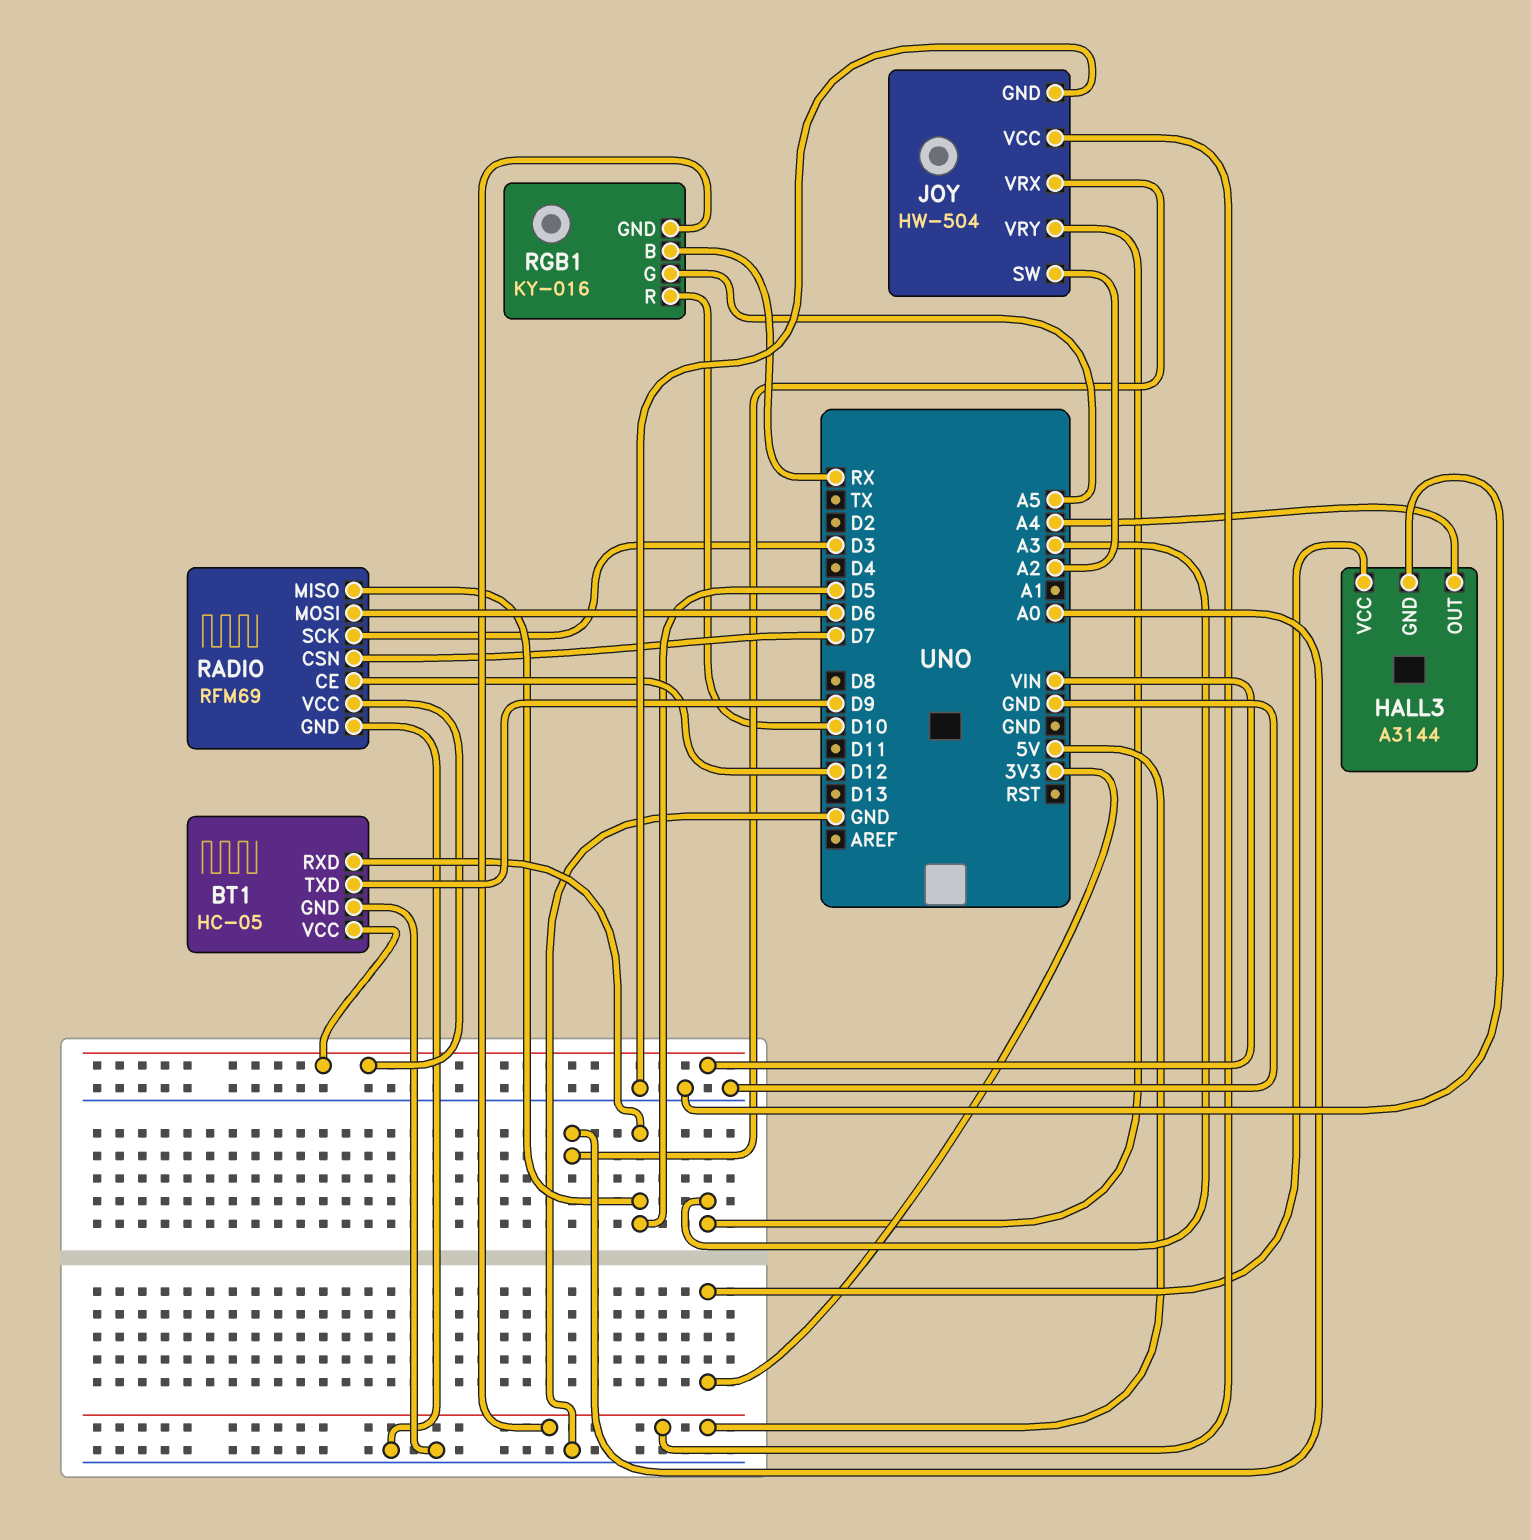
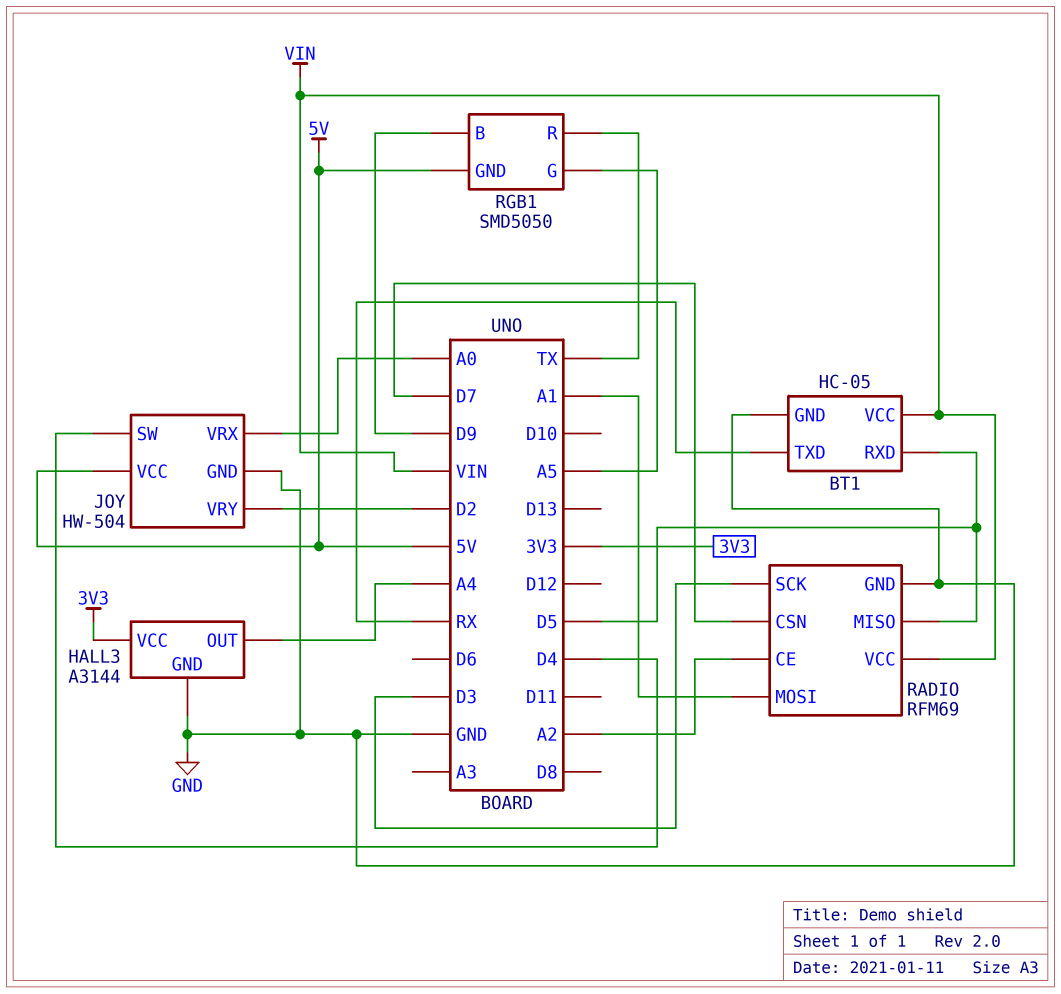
BT1 pin TXD: D9 -> RX
JOY pin SW: A2 -> D4
JOY pin VRY: A3 -> D2
RADIO pin CE: D12 -> A2
RADIO pin MOSI: D6 -> A1
RGB1: KY-016 -> SMD5050
RGB1 pin B: RX -> D9
RGB1 pin R: D10 -> TX

